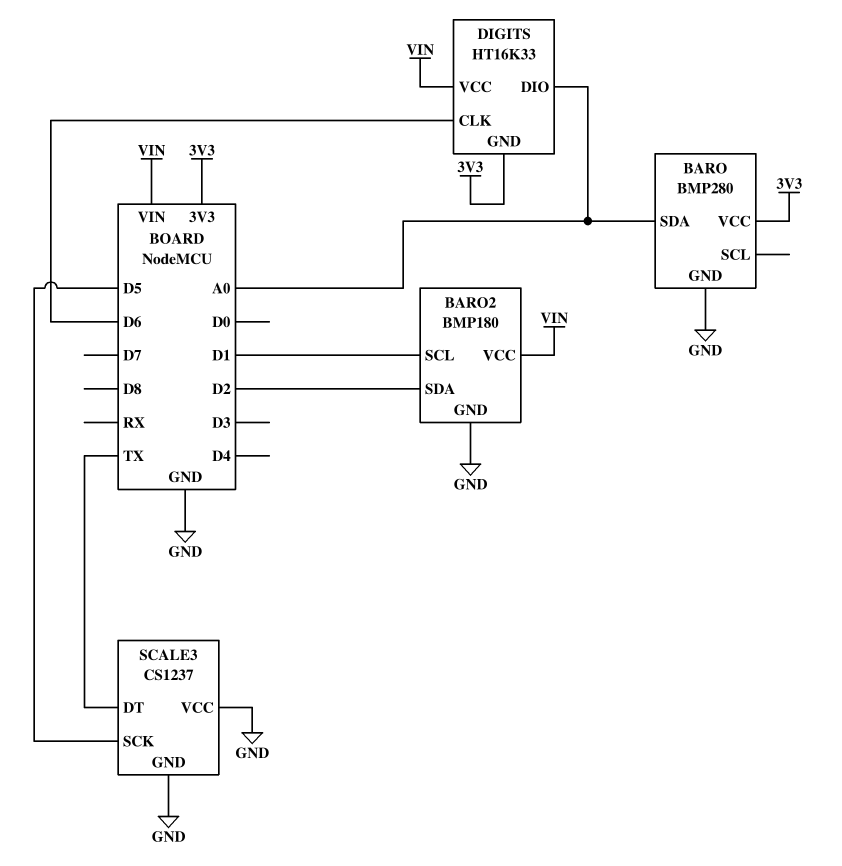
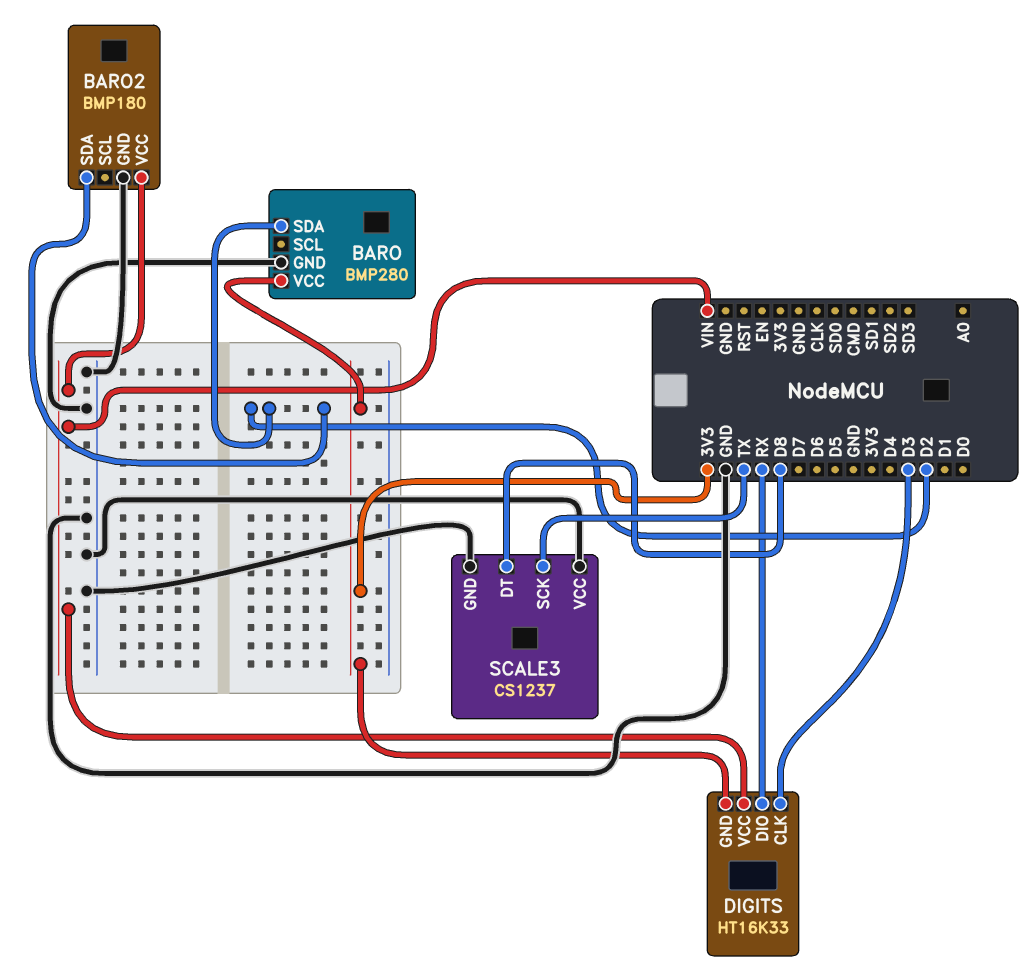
BARO pin SDA: A0 -> D2
BARO2 pin SCL: D1 -> none
DIGITS pin CLK: D6 -> D3
DIGITS pin DIO: A0 -> RX
SCALE3 pin DT: TX -> D8
SCALE3 pin SCK: D5 -> TX

